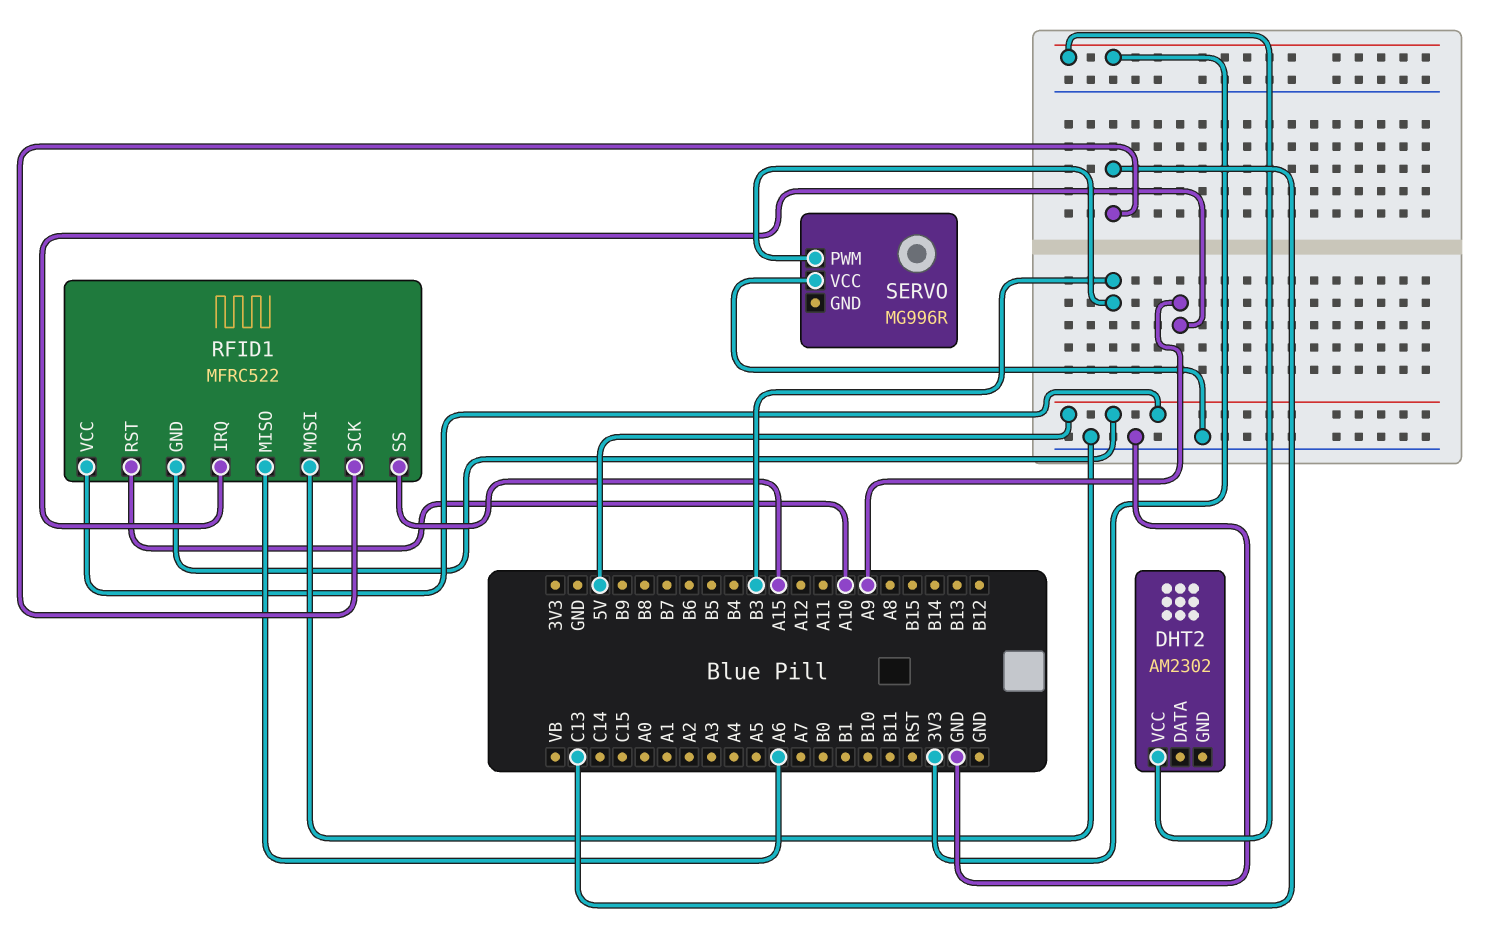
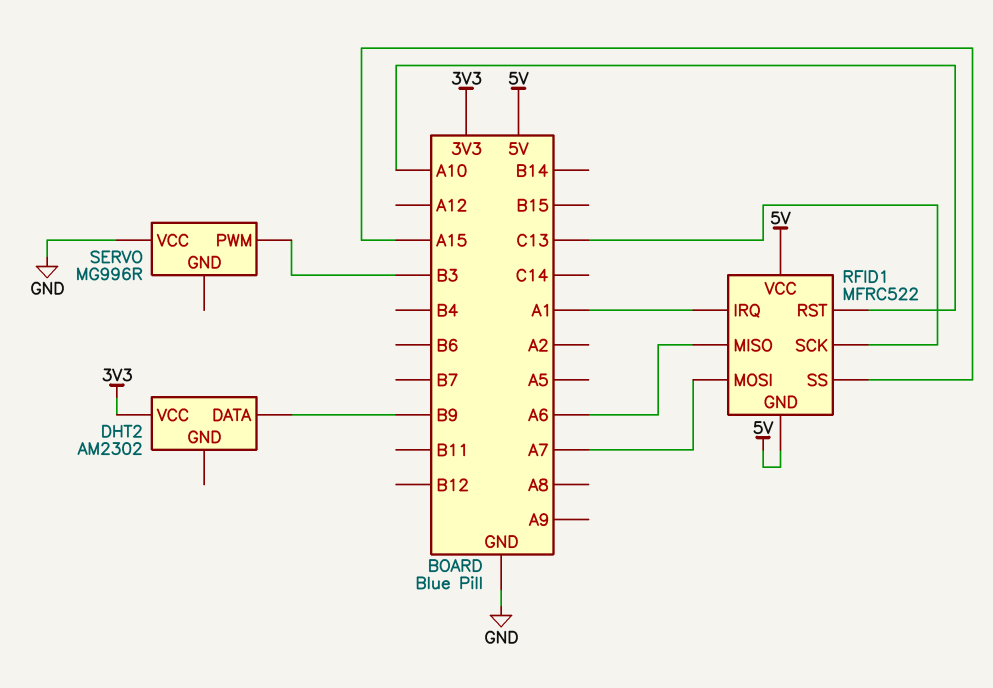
DHT2 pin DATA: none -> B9
RFID1 pin IRQ: A9 -> A1
RFID1 pin MOSI: GND -> A7

